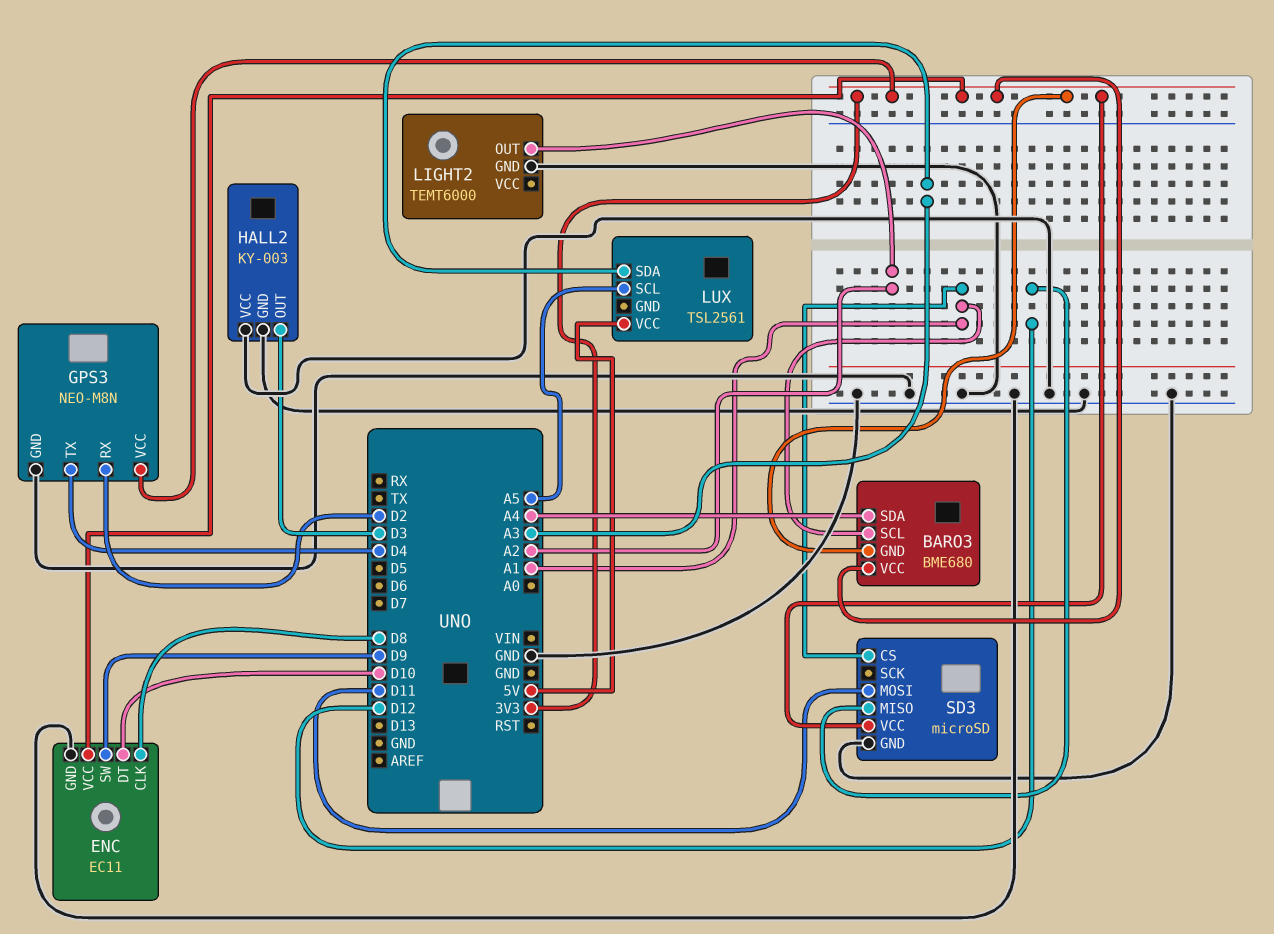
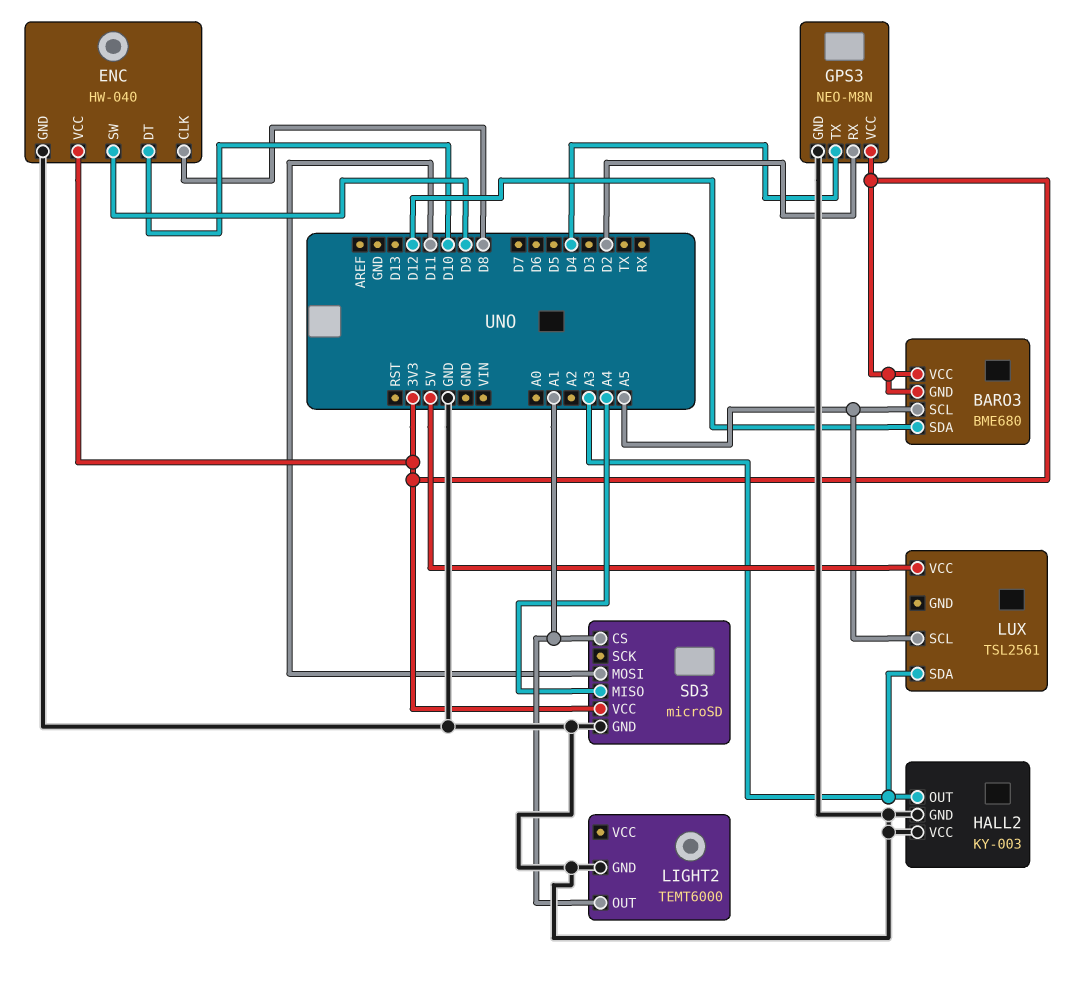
BARO3 pin SCL: A1 -> A5
BARO3 pin SDA: A4 -> D12
ENC: EC11 -> HW-040
HALL2 pin OUT: D3 -> A3
LIGHT2 pin OUT: A2 -> A1
SD3 pin MISO: D12 -> A4

